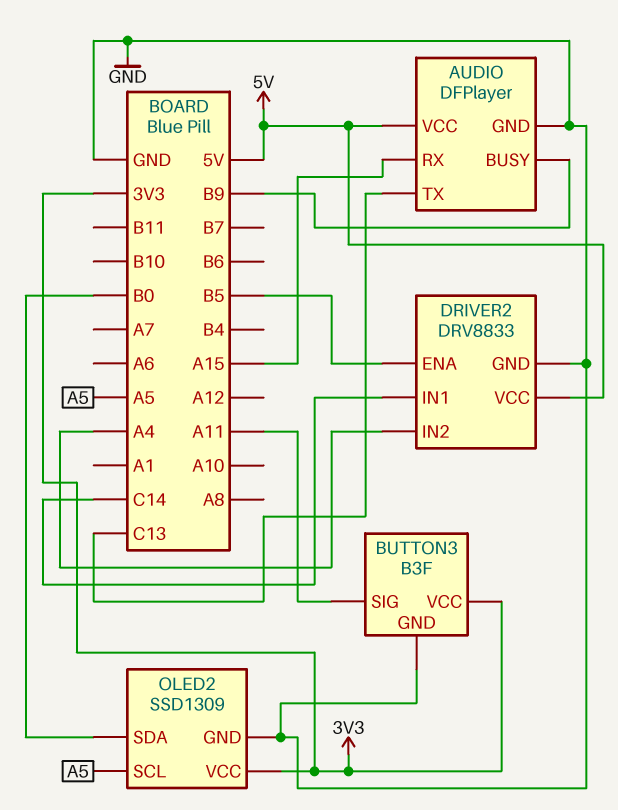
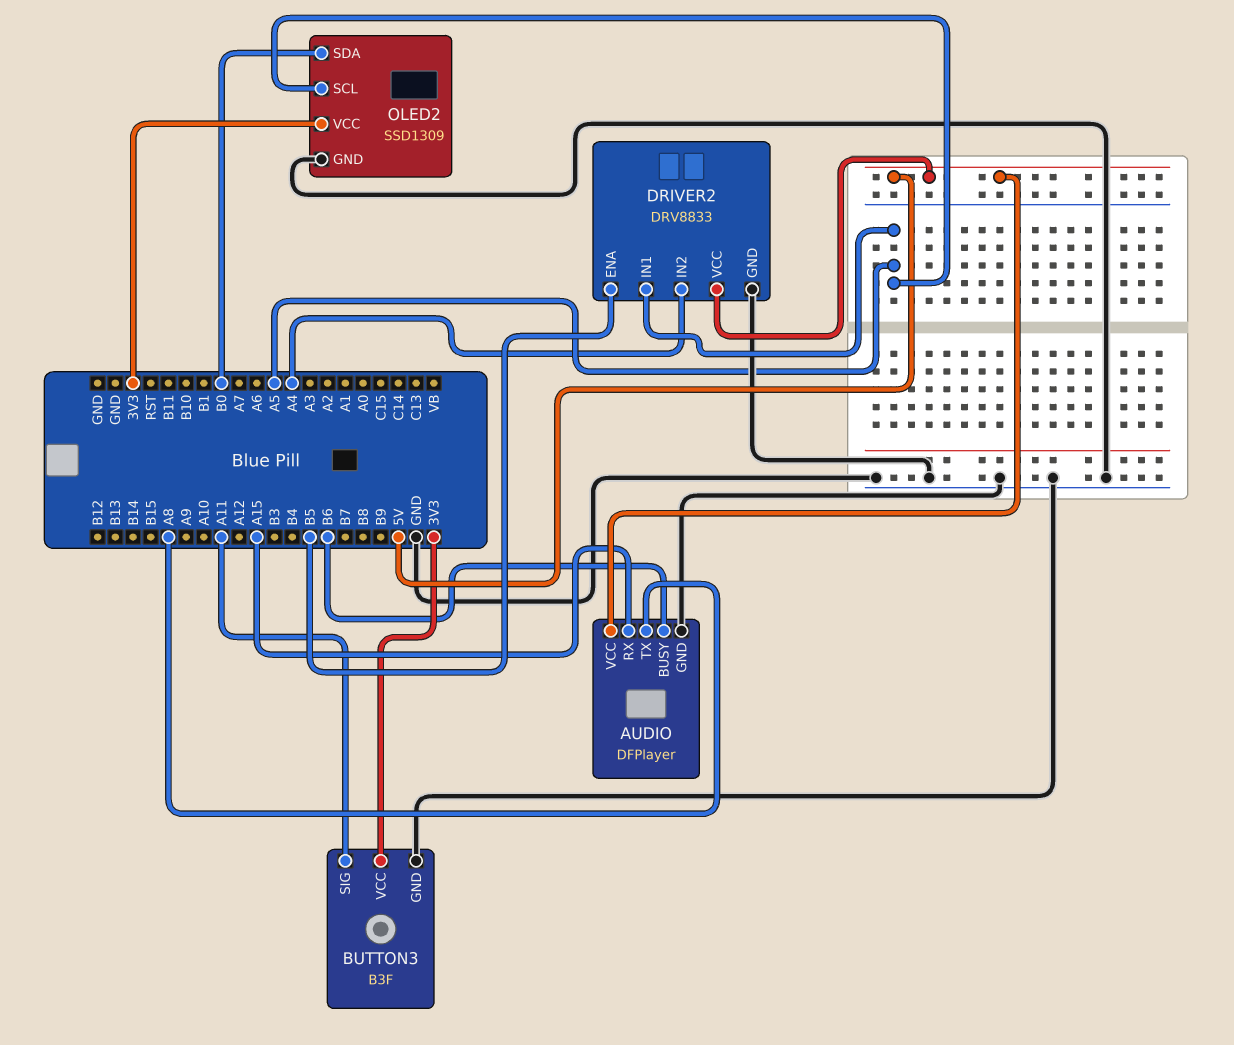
AUDIO pin BUSY: B9 -> B6
AUDIO pin TX: C13 -> A8
DRIVER2 pin IN1: C14 -> A5

